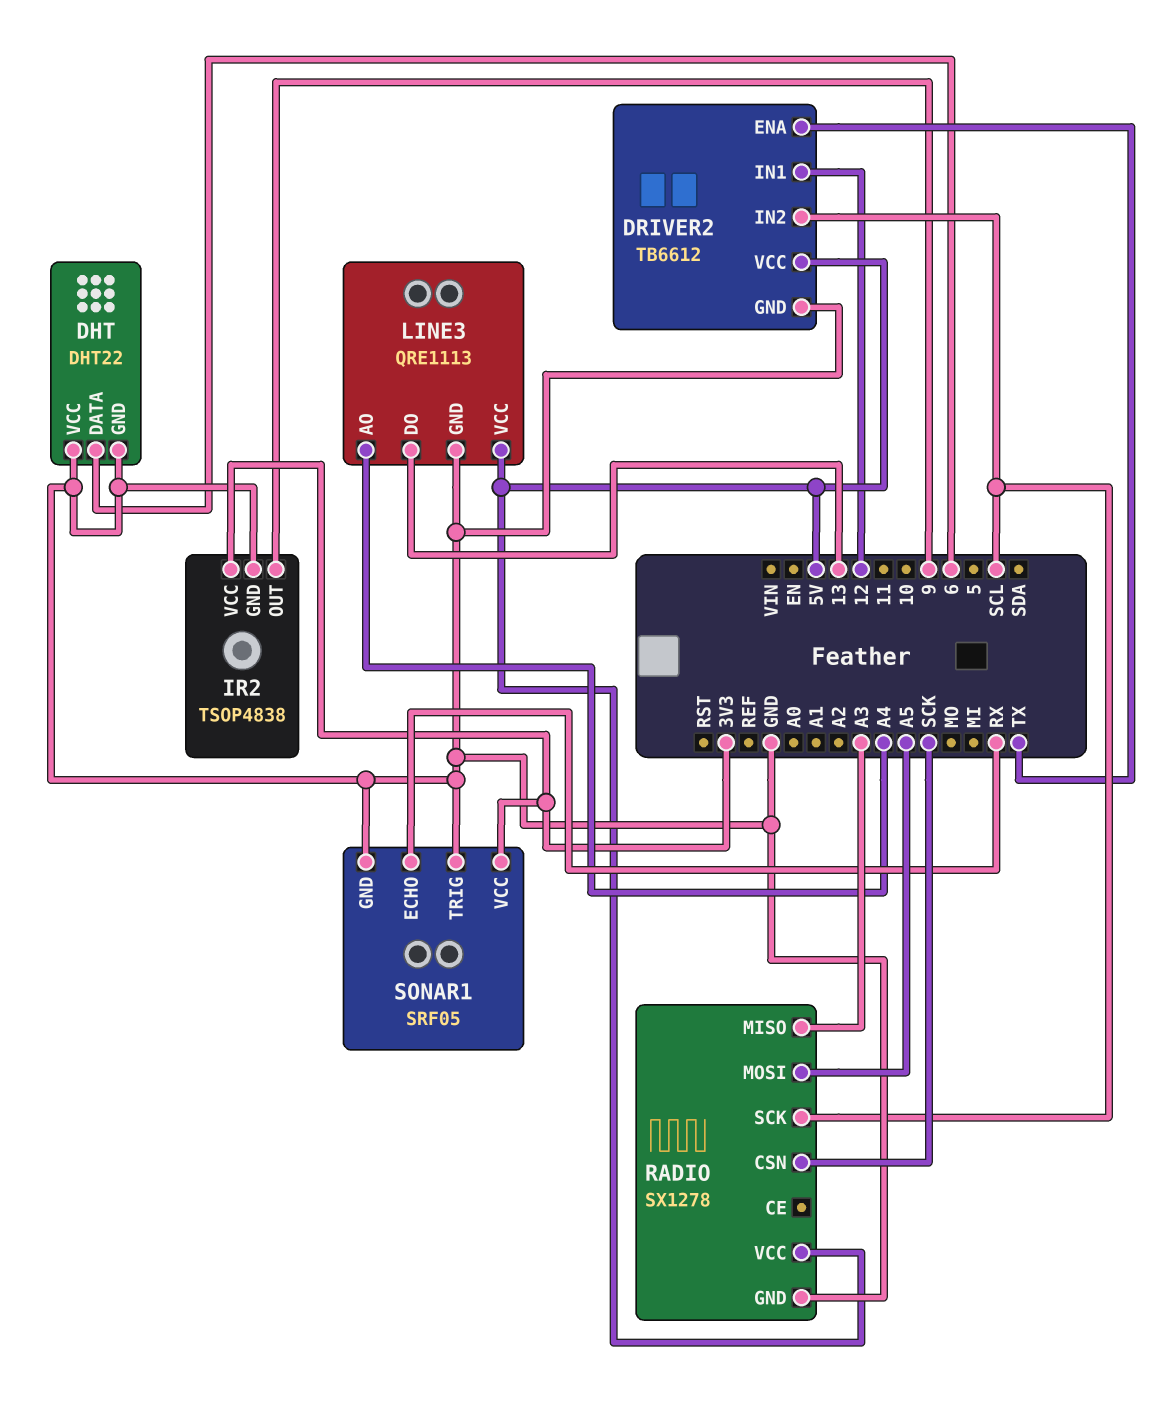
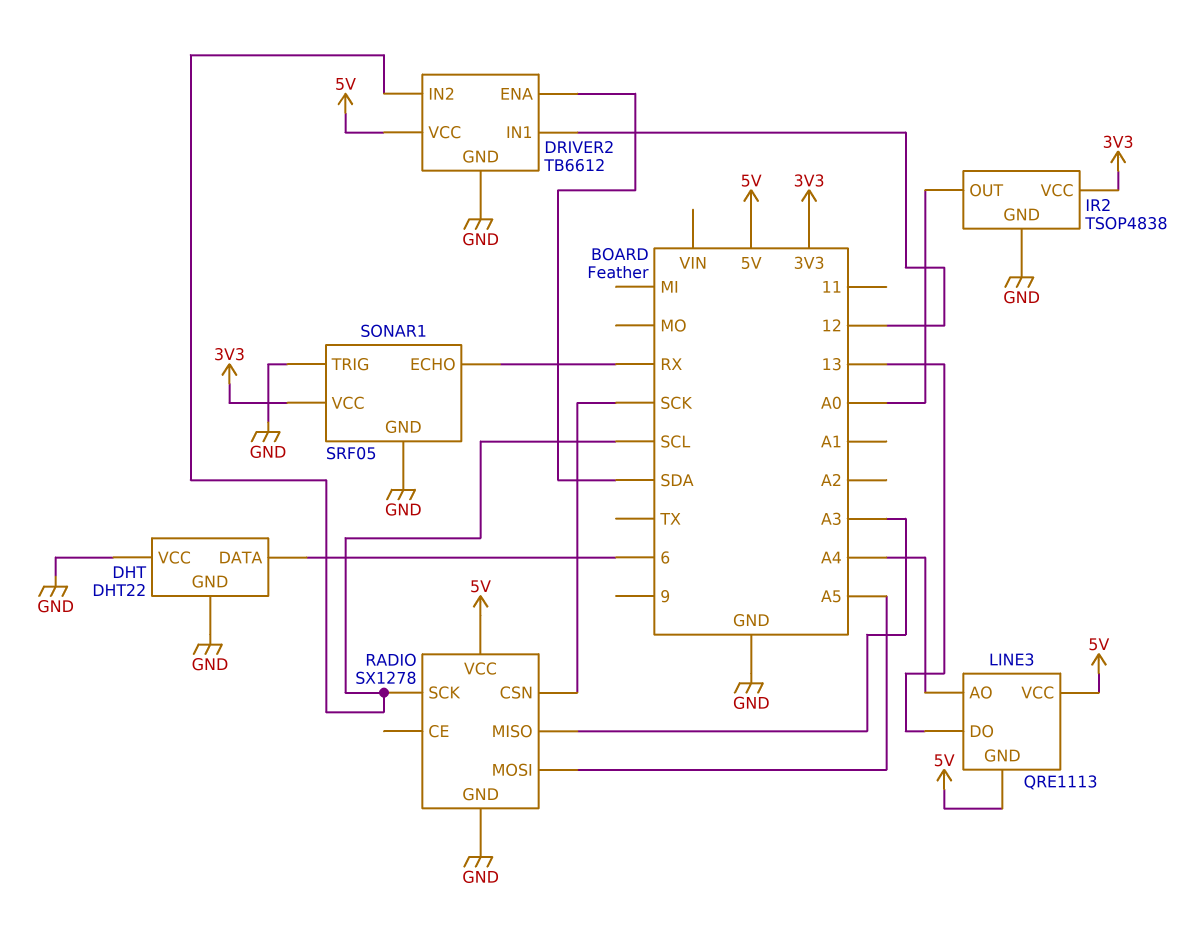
DRIVER2 pin ENA: TX -> SDA
IR2 pin OUT: 9 -> A0
LINE3 pin GND: GND -> 5V

